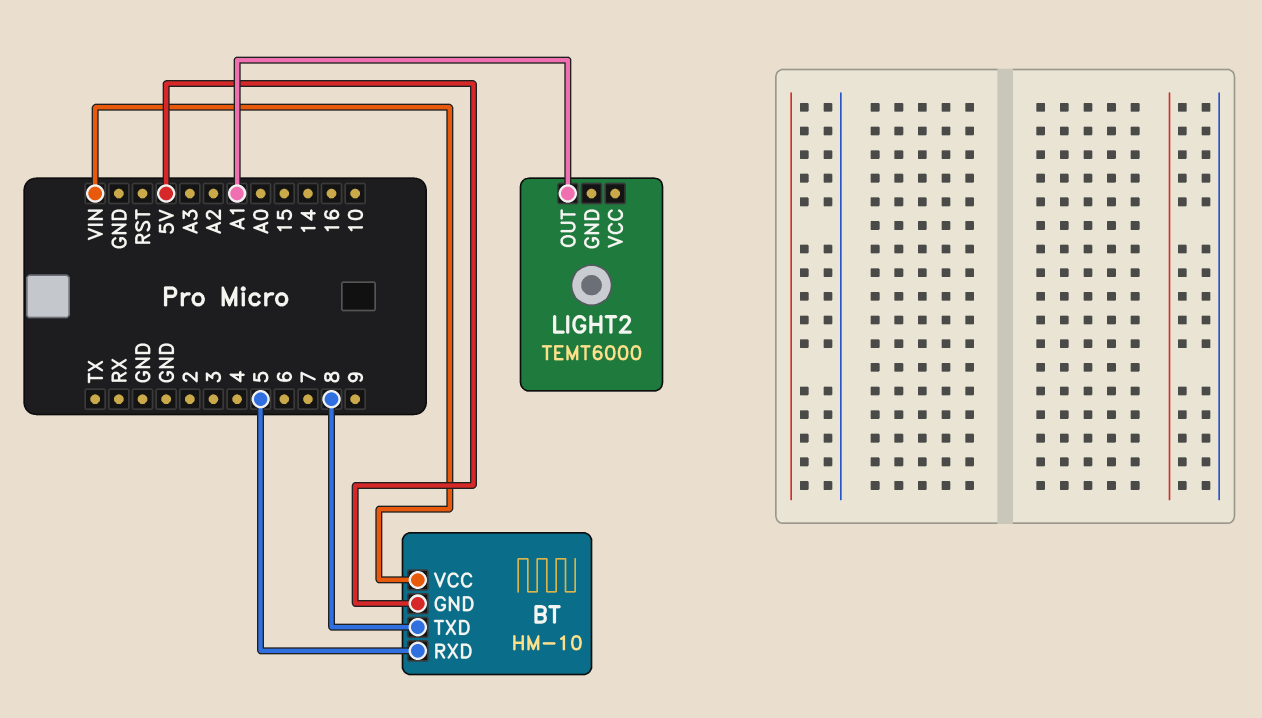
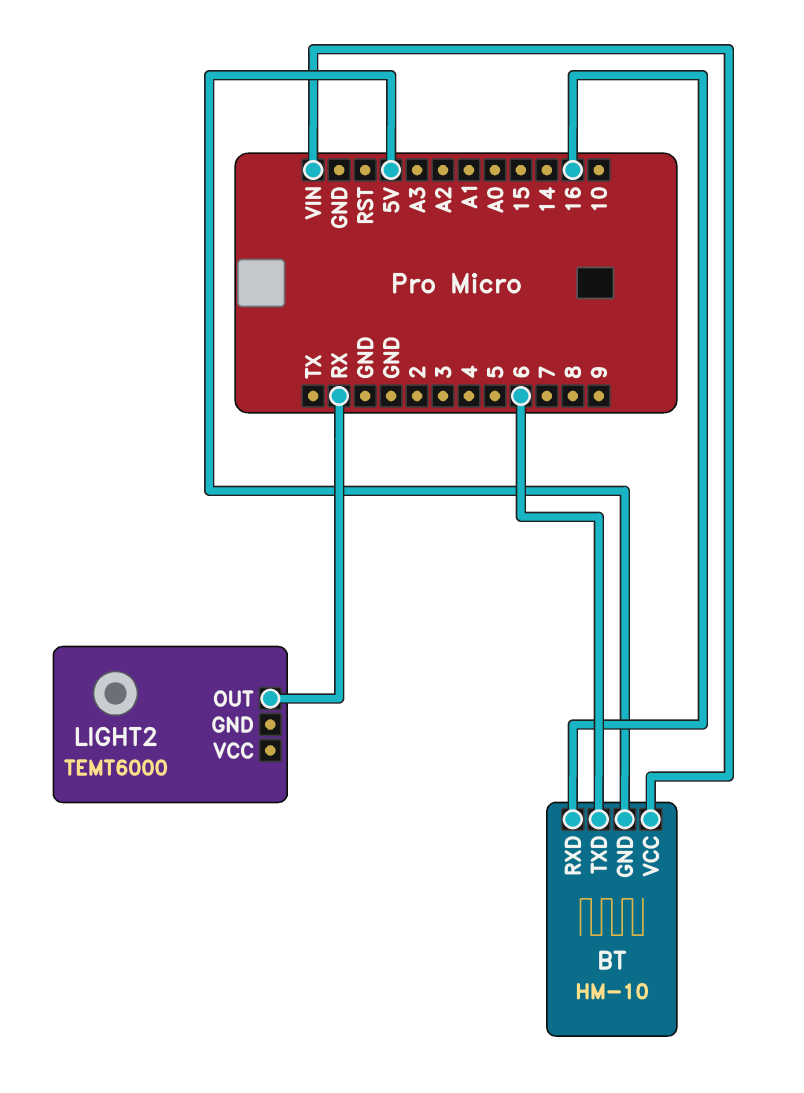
BT pin RXD: 5 -> 16
BT pin TXD: 8 -> 6
LIGHT2 pin OUT: A1 -> RX

